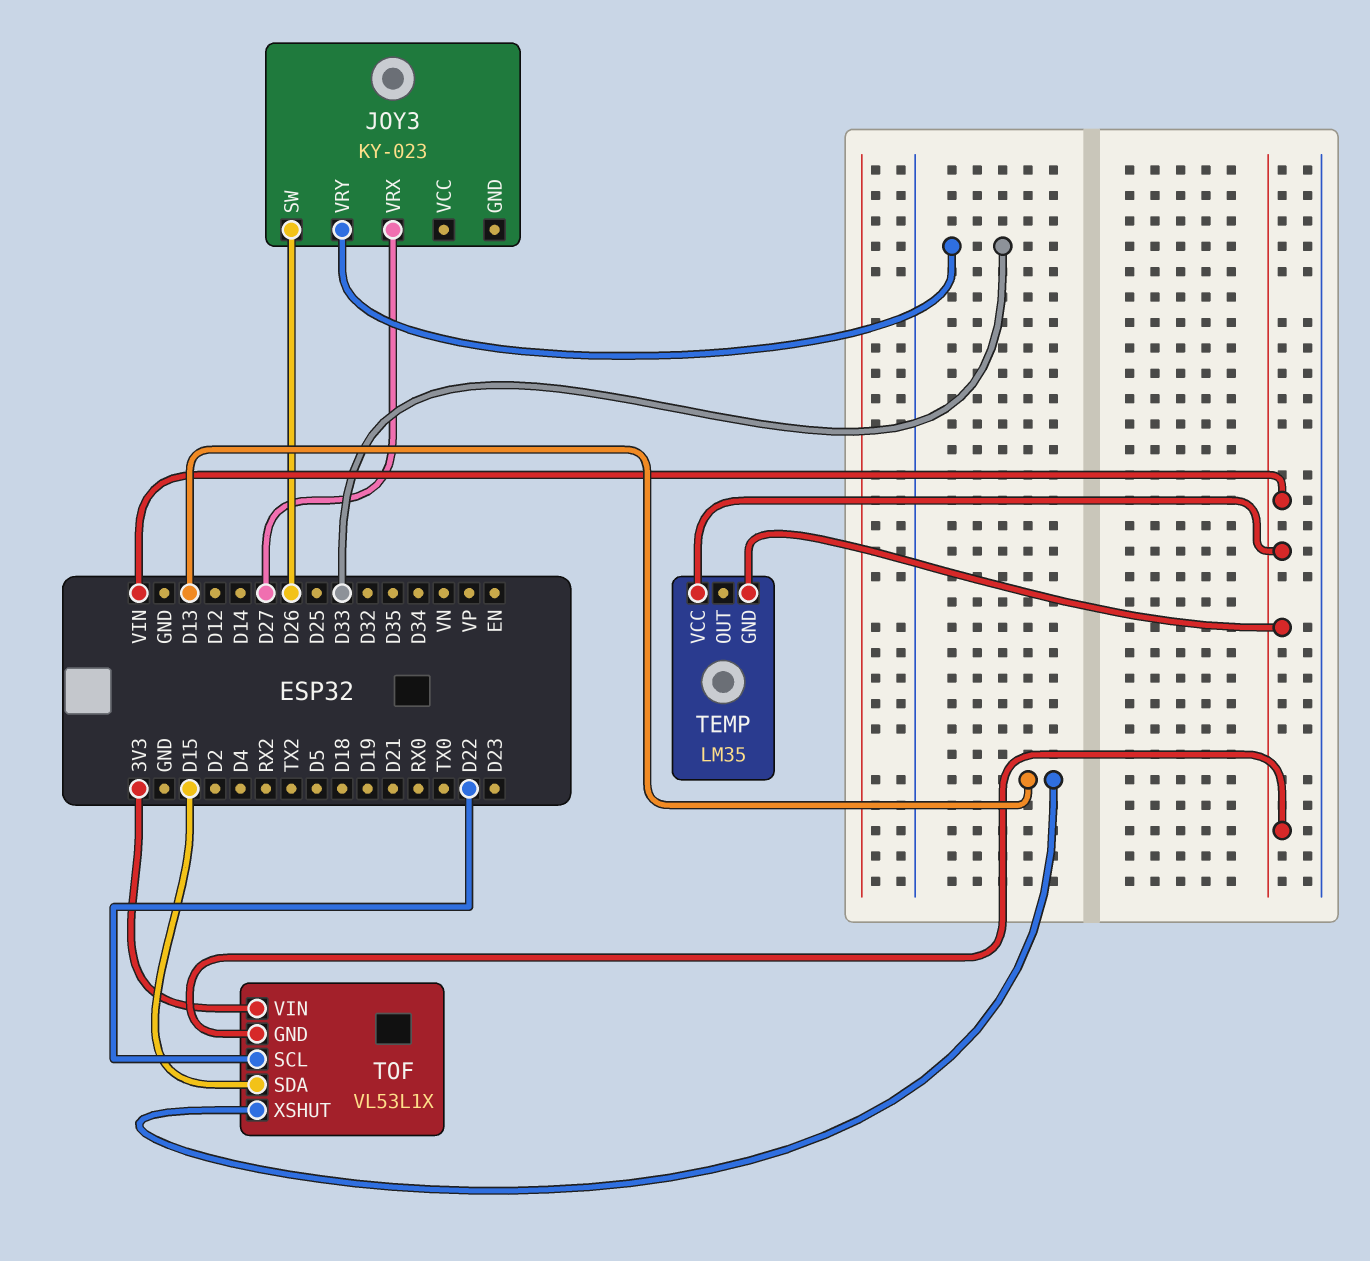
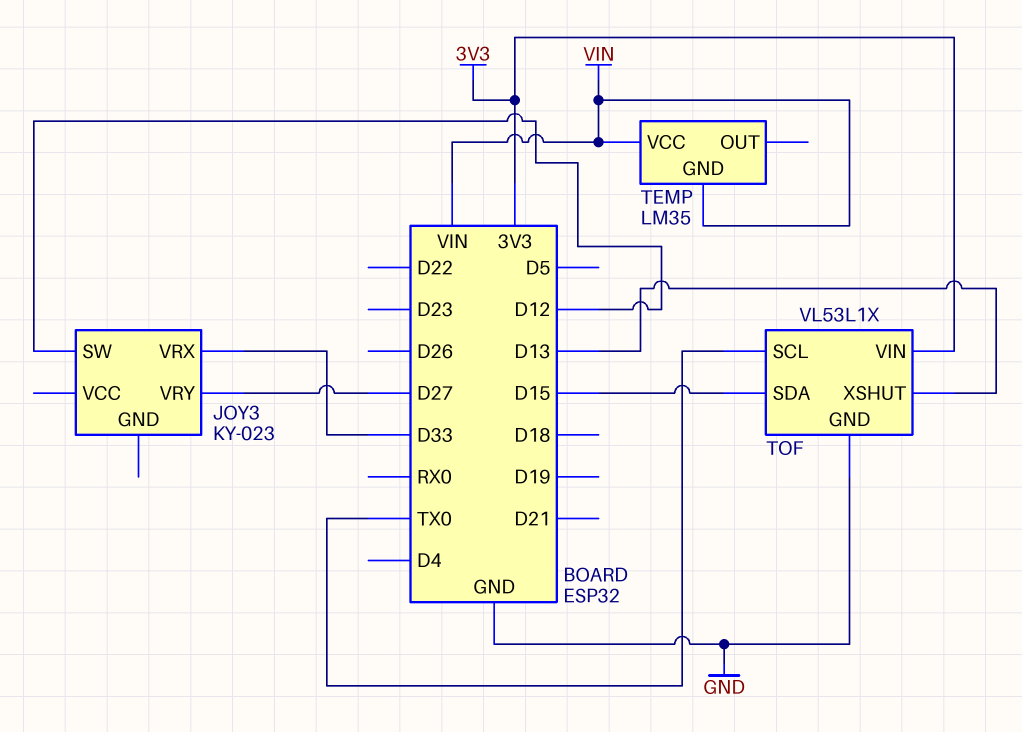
JOY3 pin SW: D26 -> D12
JOY3 pin VRX: D27 -> D33
JOY3 pin VRY: D33 -> D27
TOF pin GND: VIN -> GND
TOF pin SCL: D22 -> TX0

